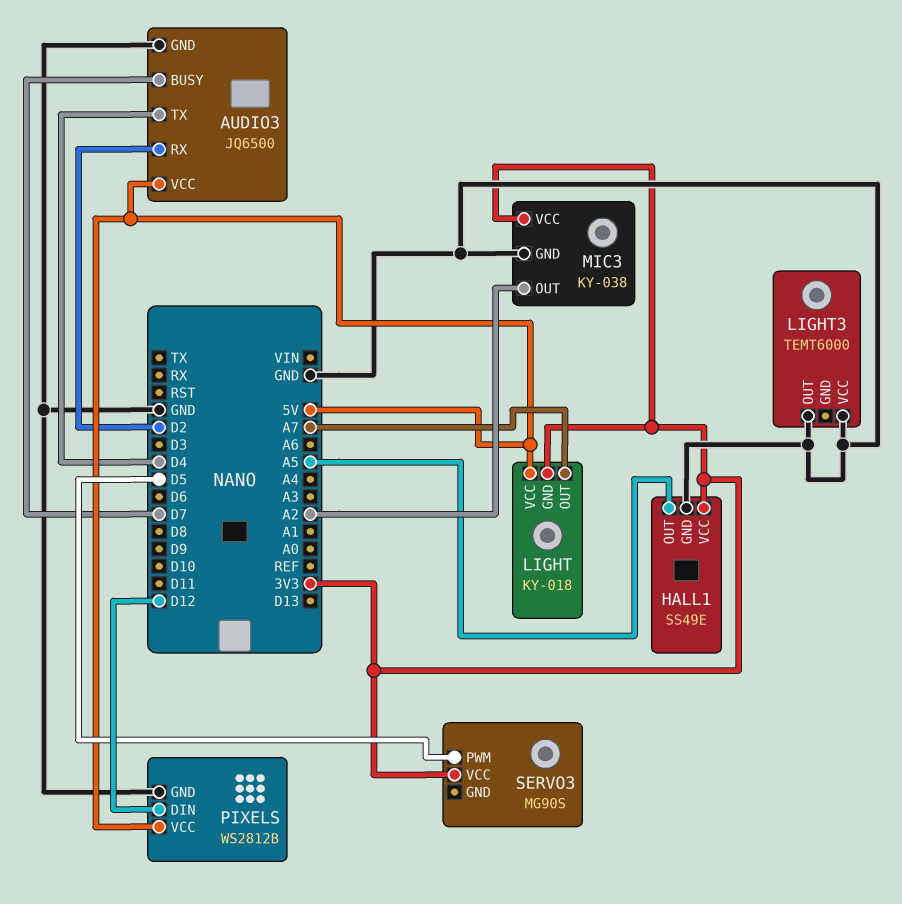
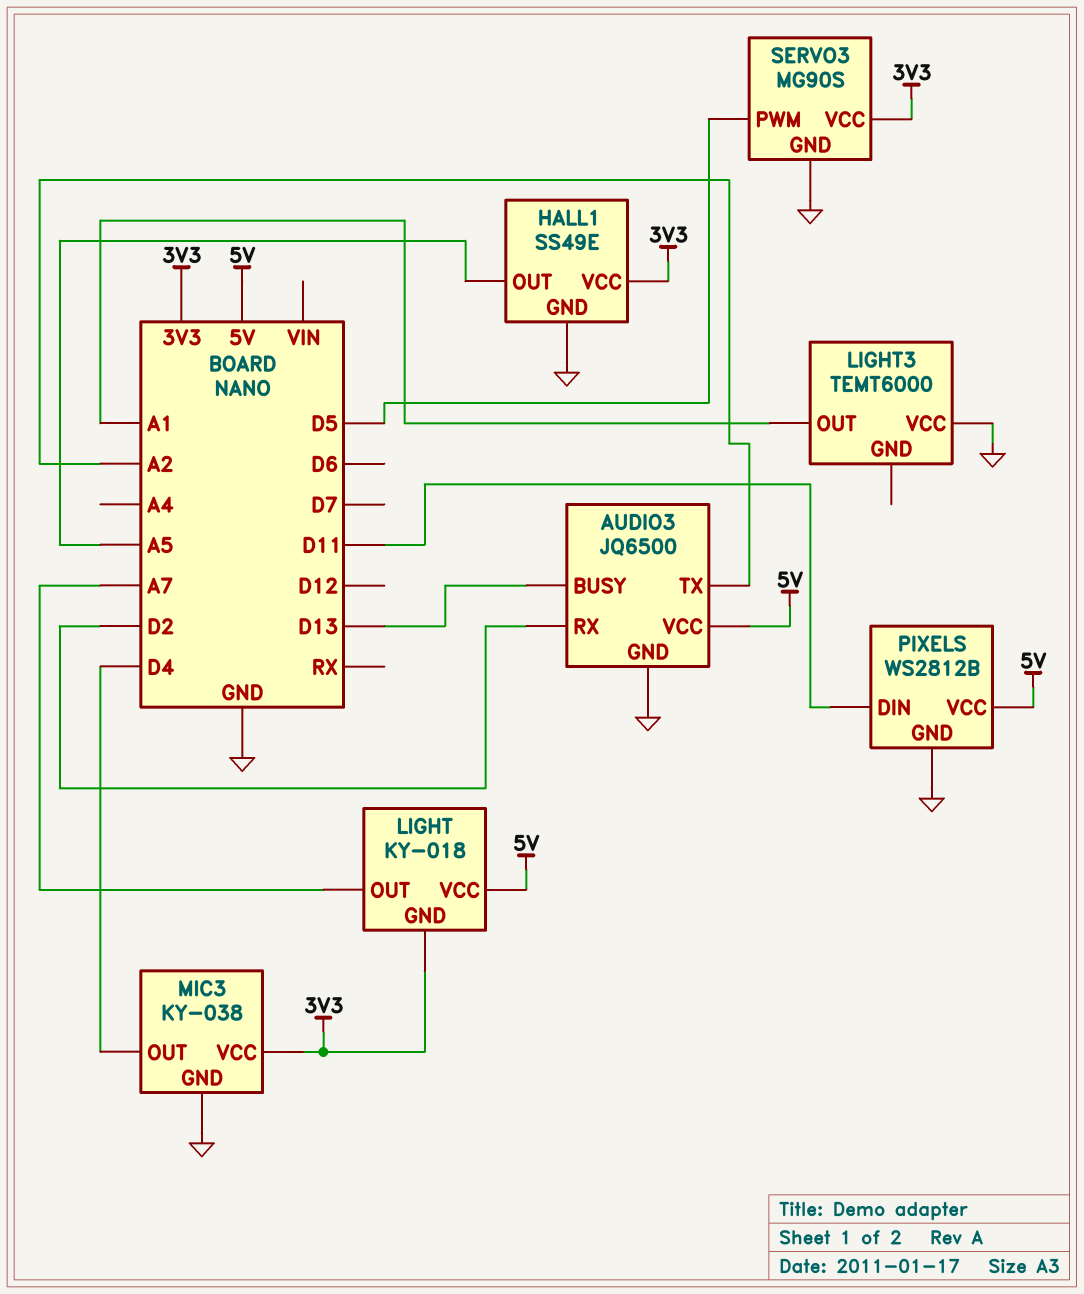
AUDIO3 pin BUSY: D7 -> D13
AUDIO3 pin TX: D4 -> A2
LIGHT3 pin OUT: GND -> A1
MIC3 pin OUT: A2 -> D4
PIXELS pin DIN: D12 -> D11
SERVO3 pin GND: none -> GND

